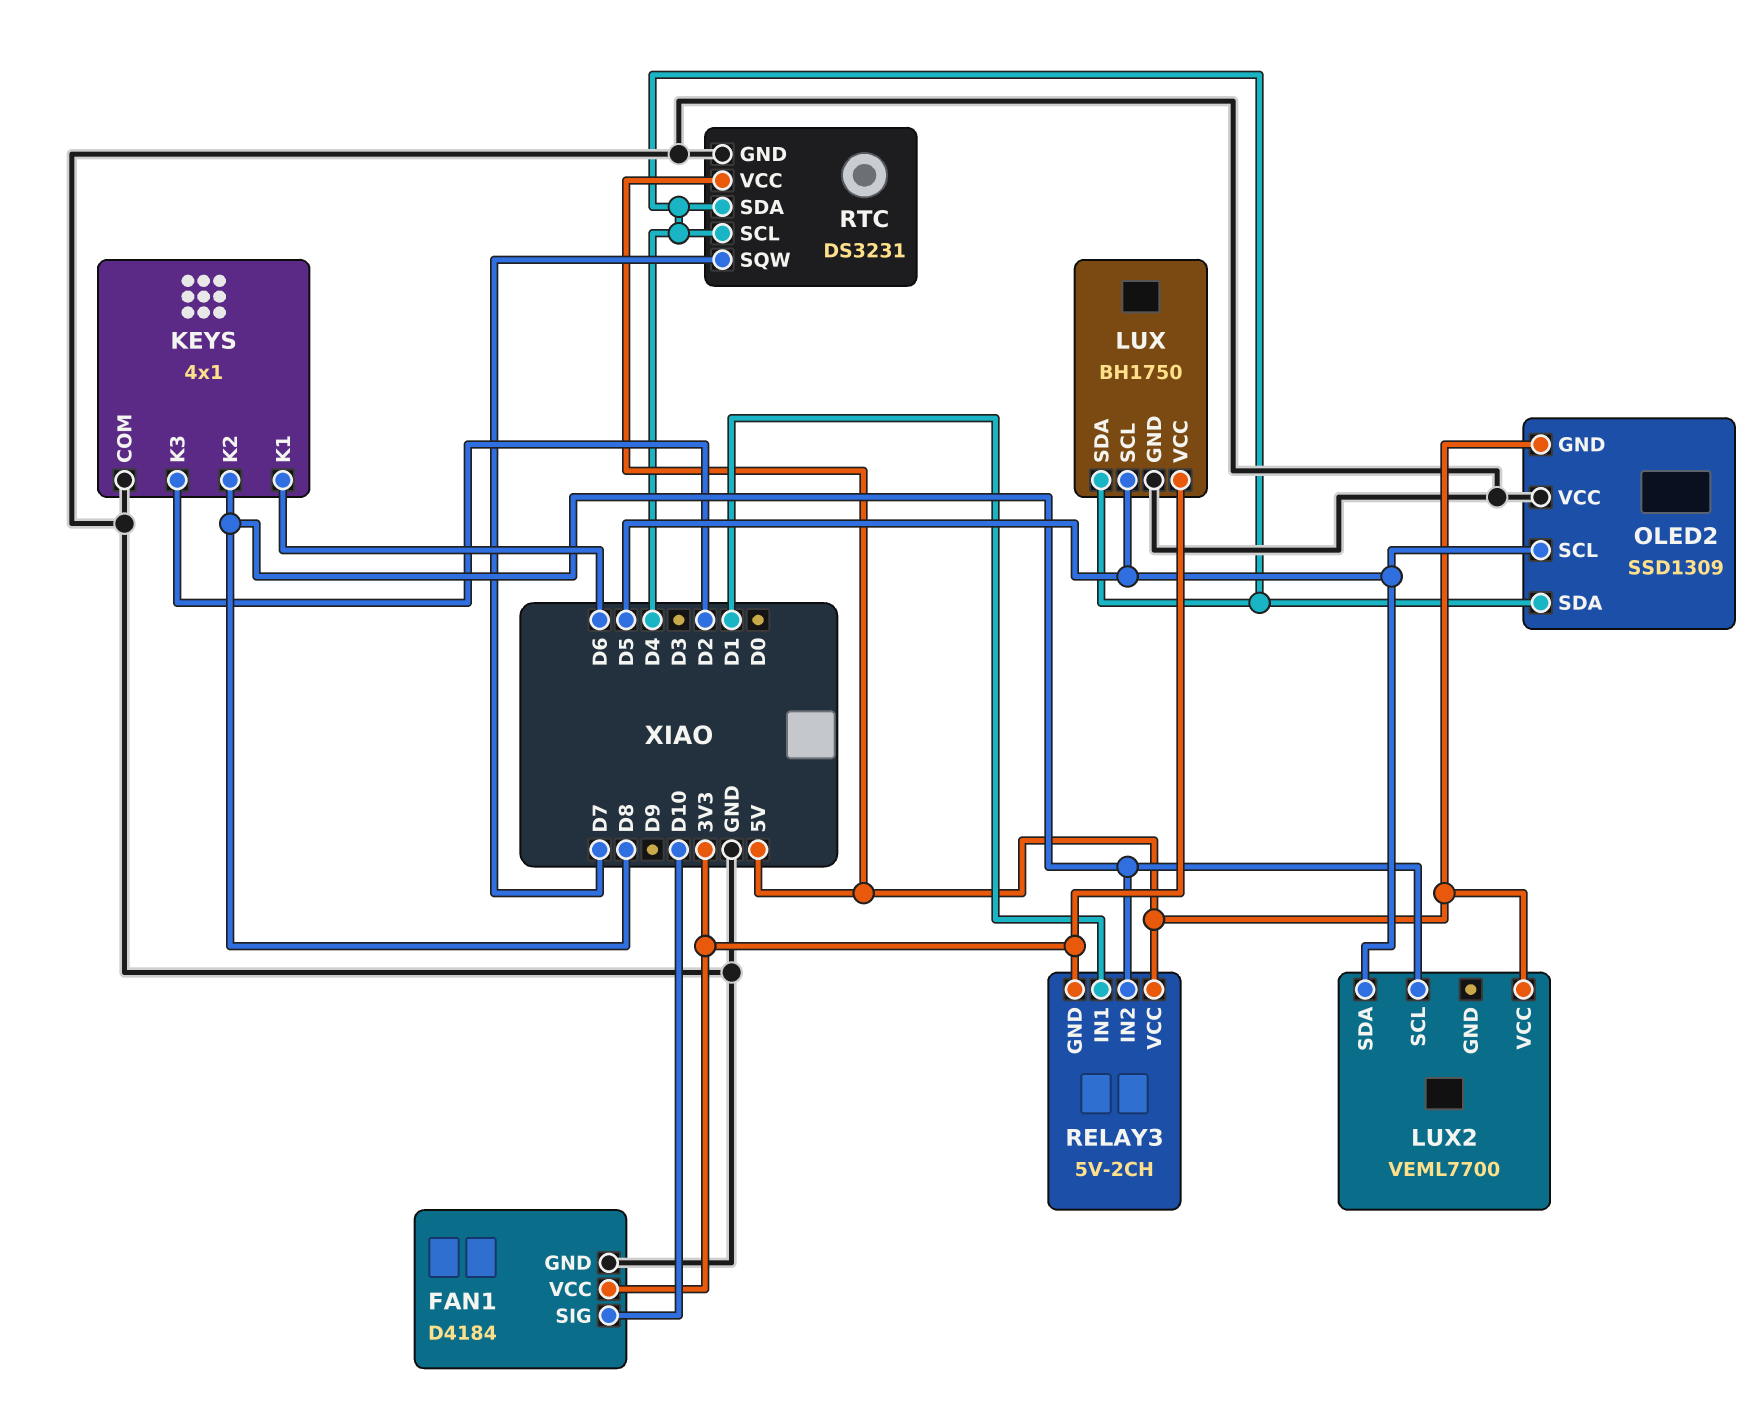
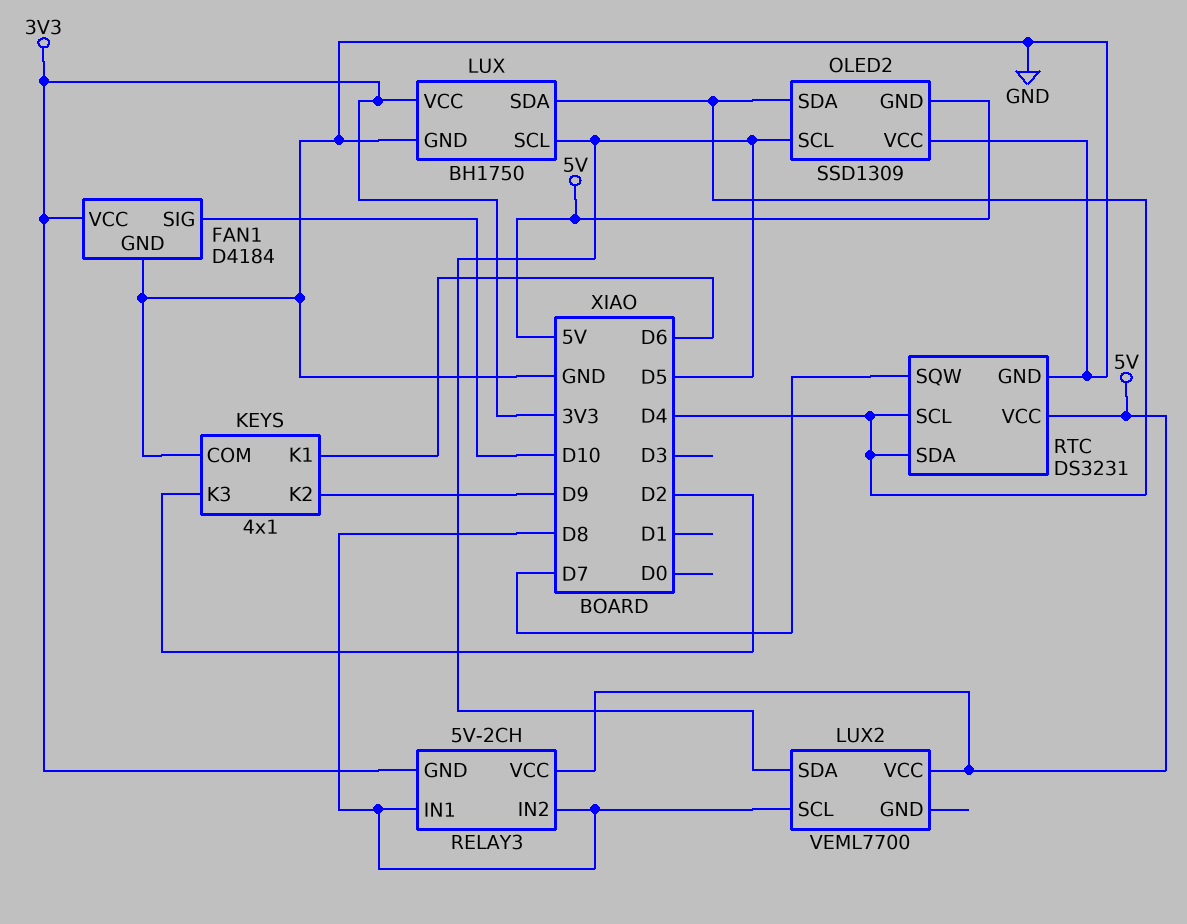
KEYS pin K2: D8 -> D9
RELAY3 pin IN1: D1 -> D8

